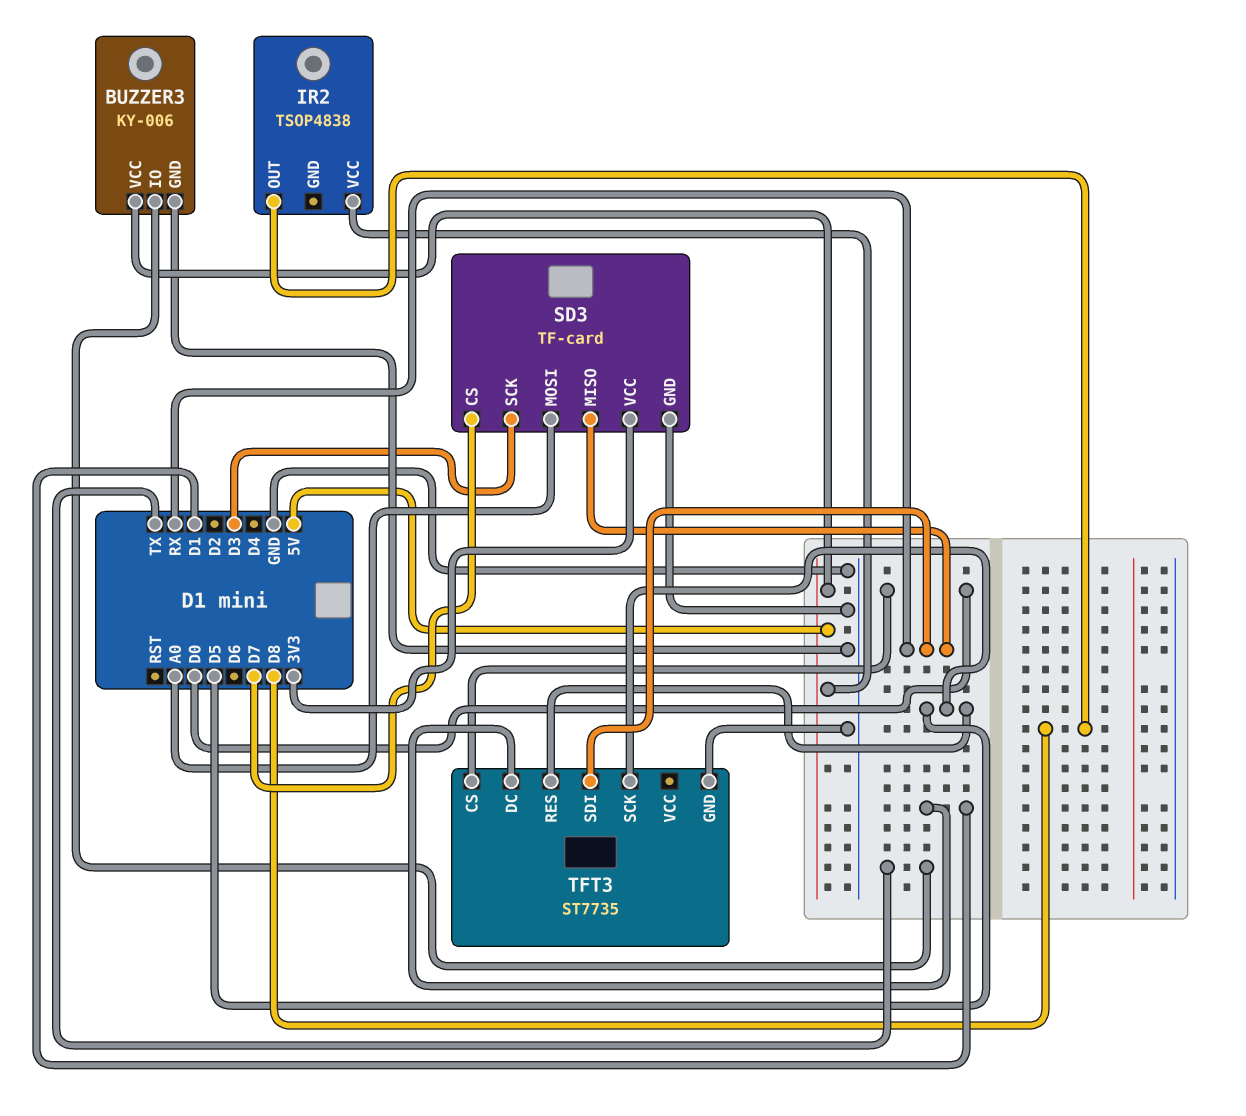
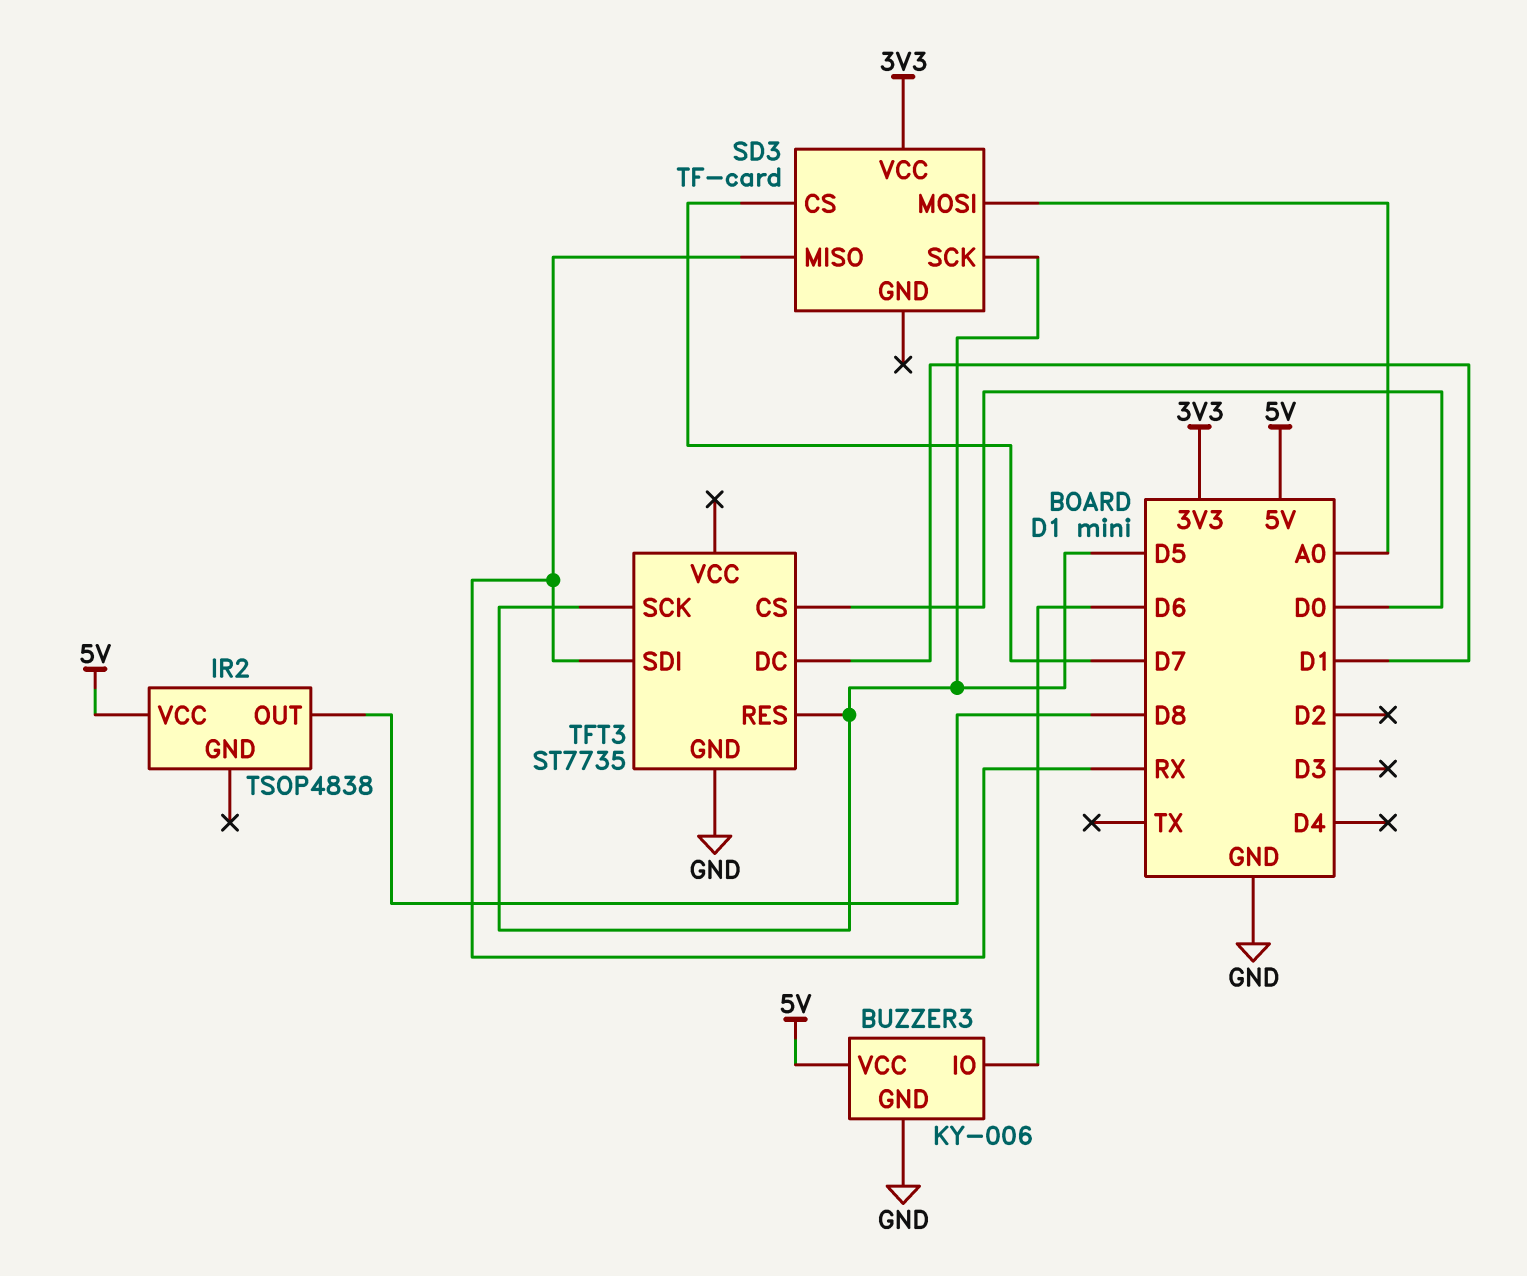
BUZZER3 pin IO: TX -> D6
SD3 pin GND: GND -> none
SD3 pin SCK: D3 -> D5

